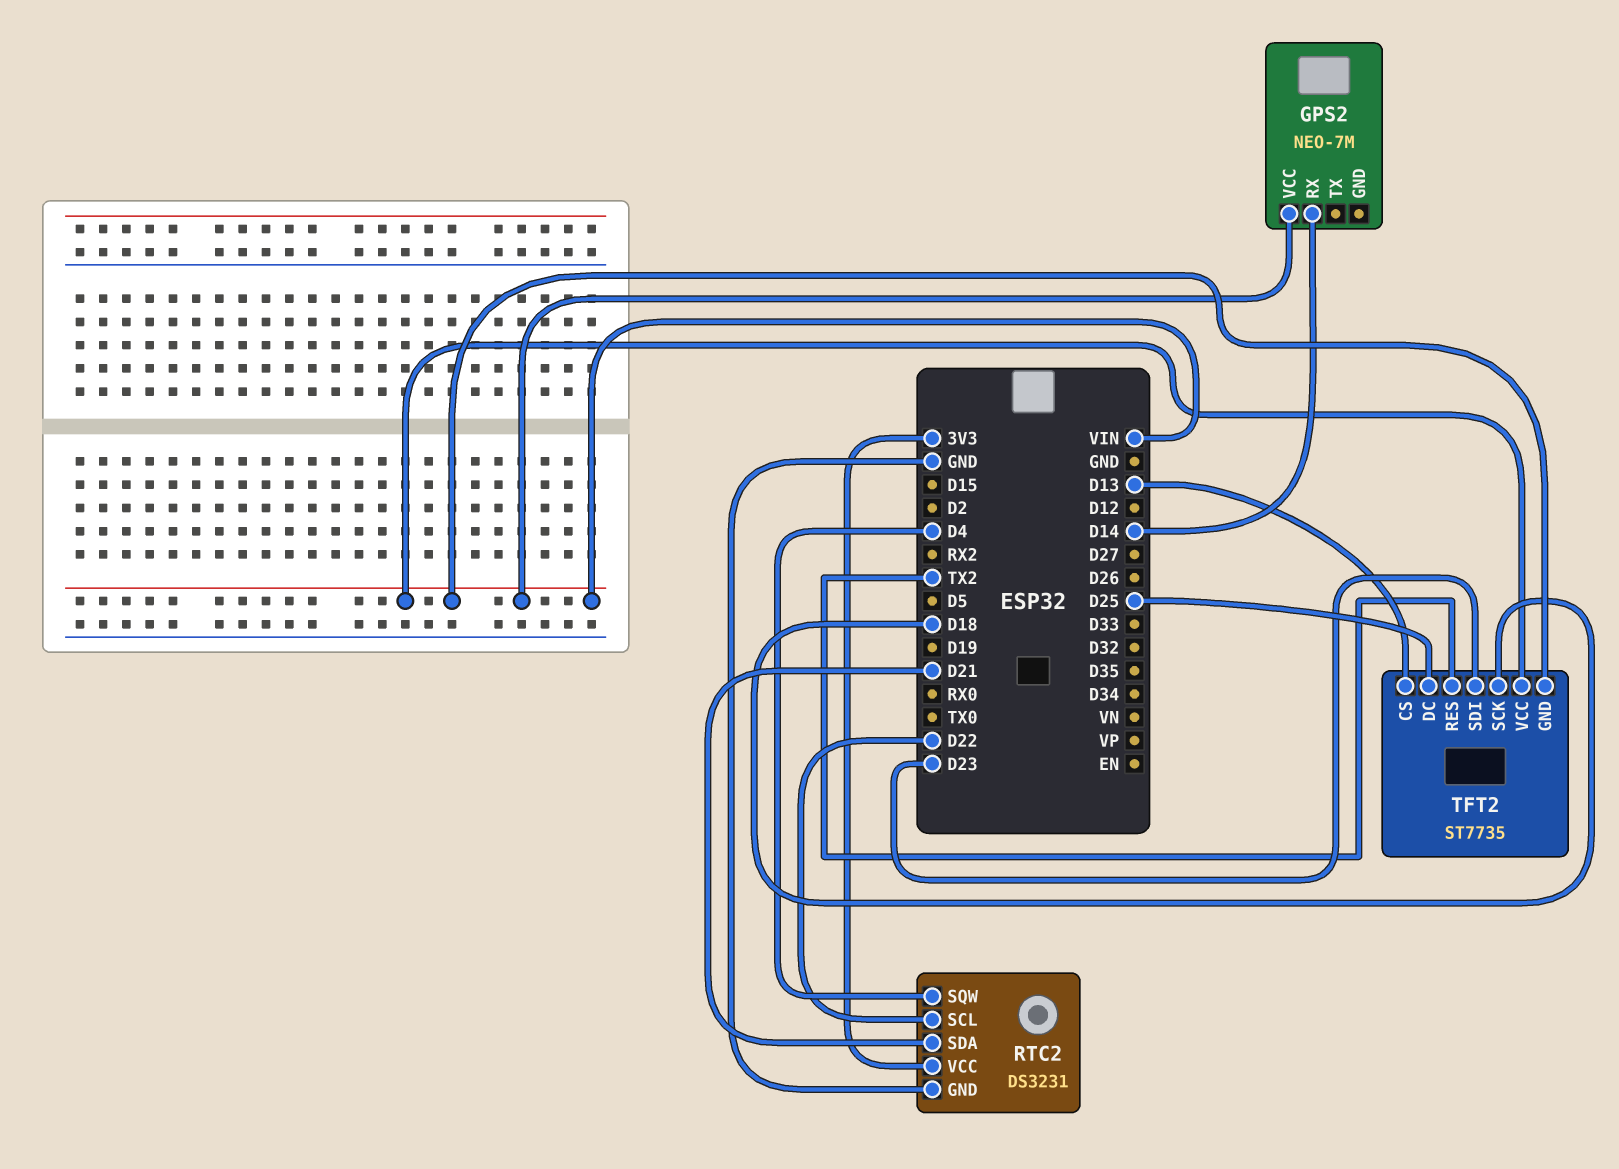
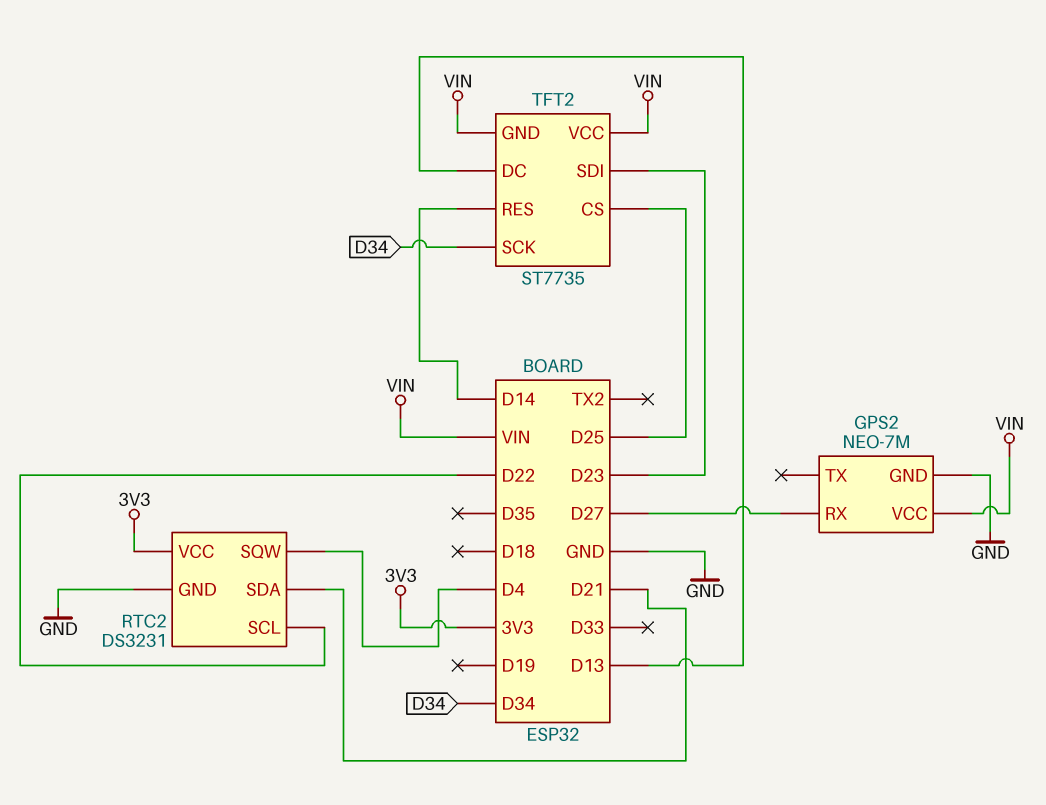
GPS2 pin GND: none -> GND
GPS2 pin RX: D14 -> D27
TFT2 pin CS: D13 -> D25
TFT2 pin DC: D25 -> D13
TFT2 pin RES: TX2 -> D14
TFT2 pin SCK: D18 -> D34

